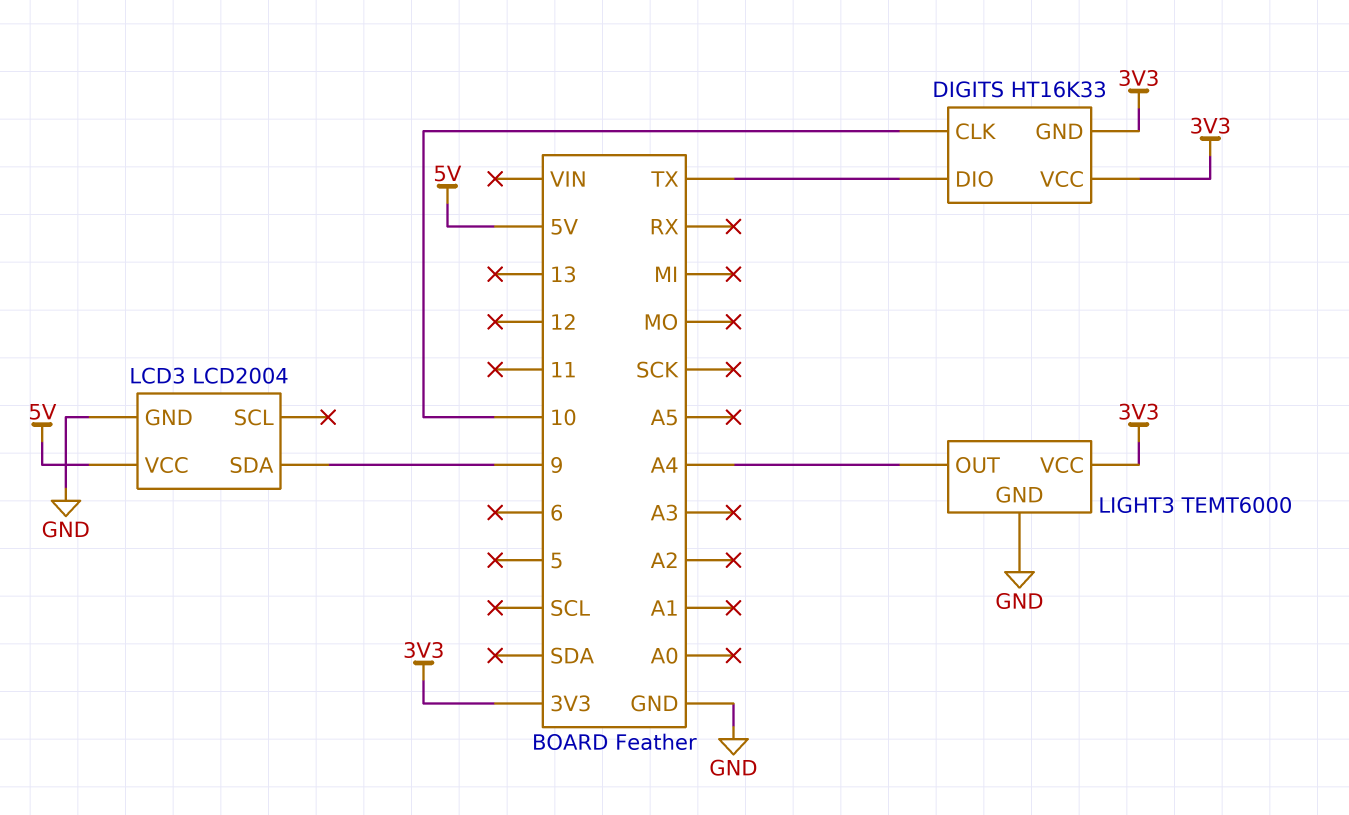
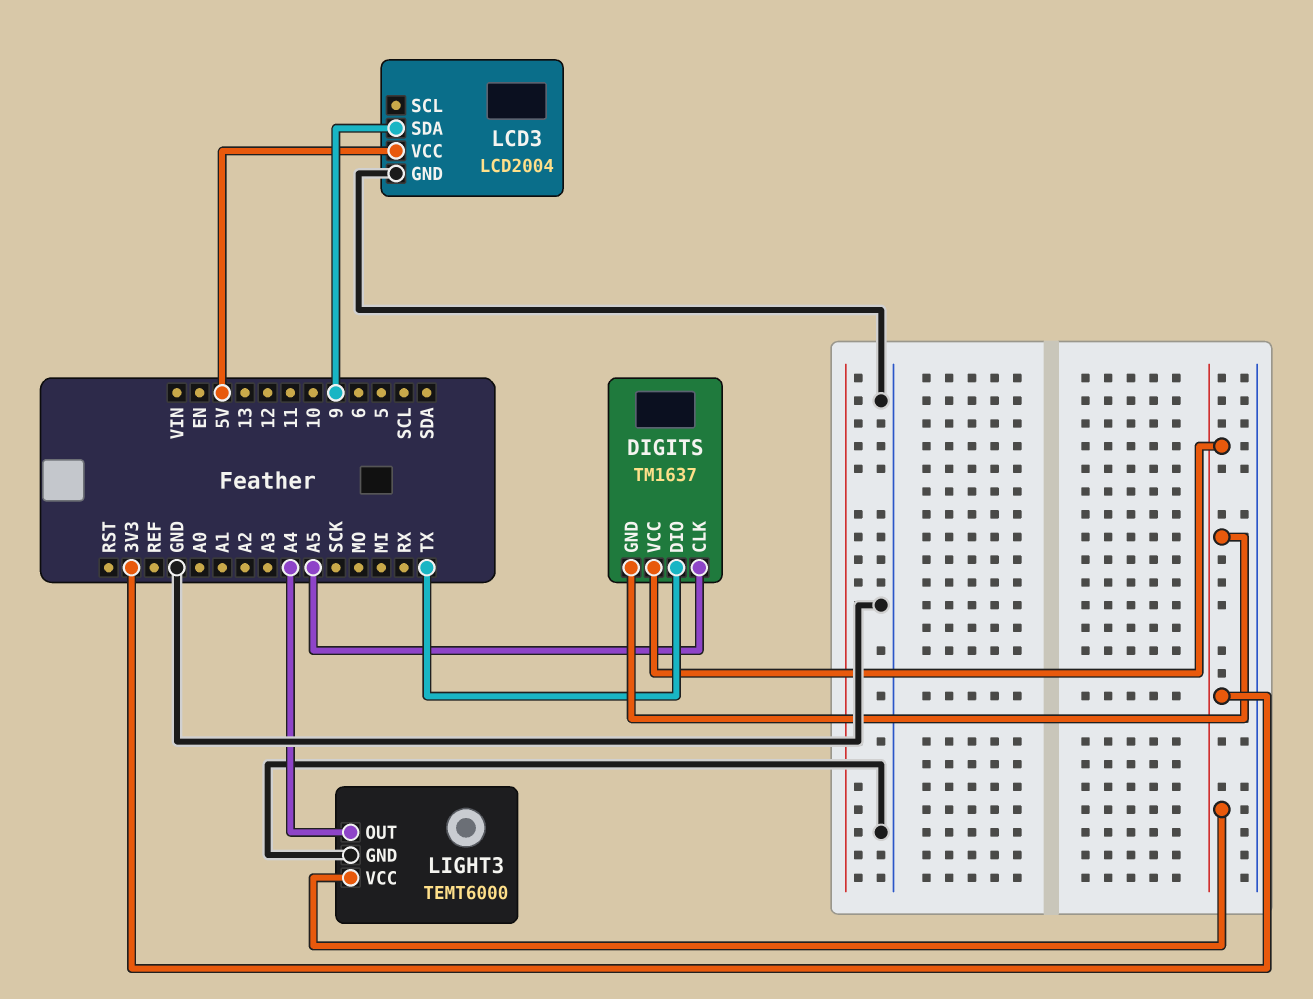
DIGITS: HT16K33 -> TM1637
DIGITS pin CLK: 10 -> A5

